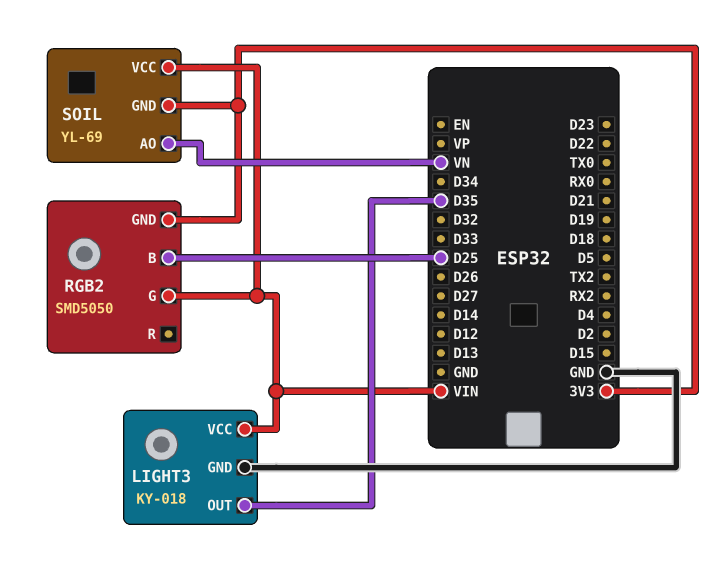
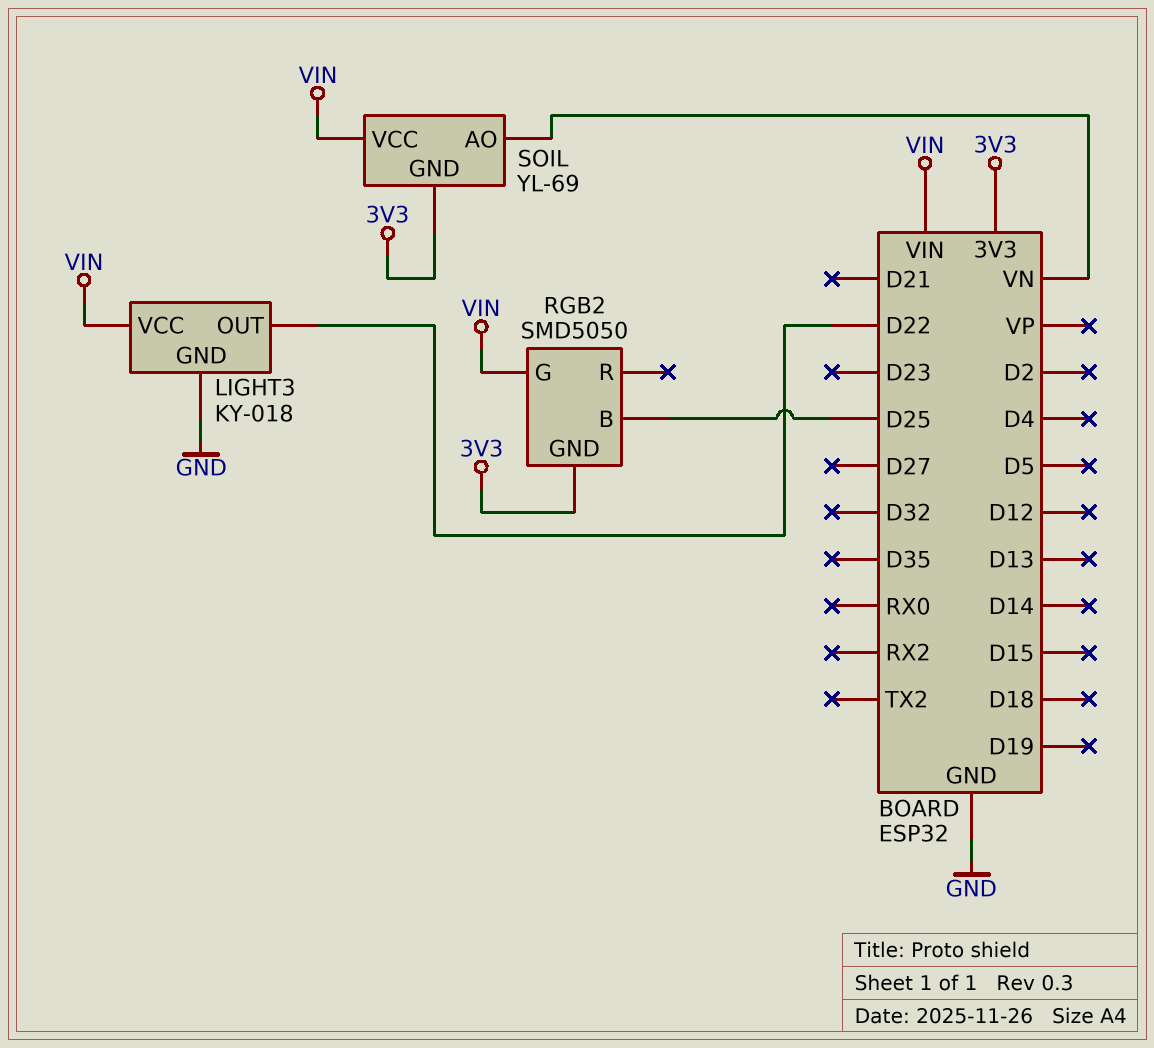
LIGHT3 pin OUT: D35 -> D22

